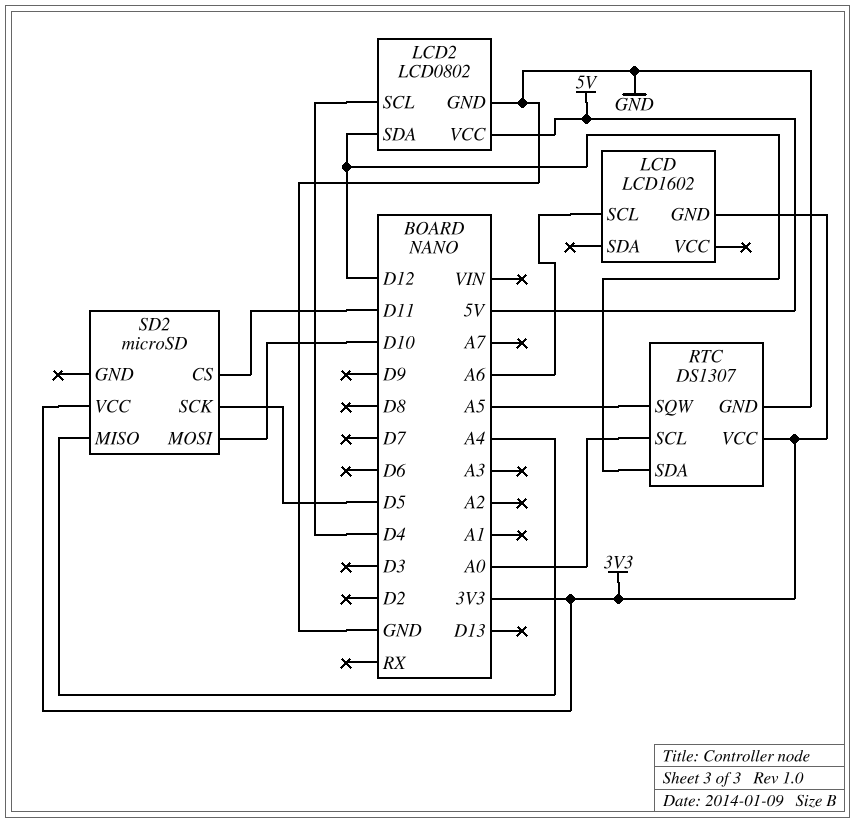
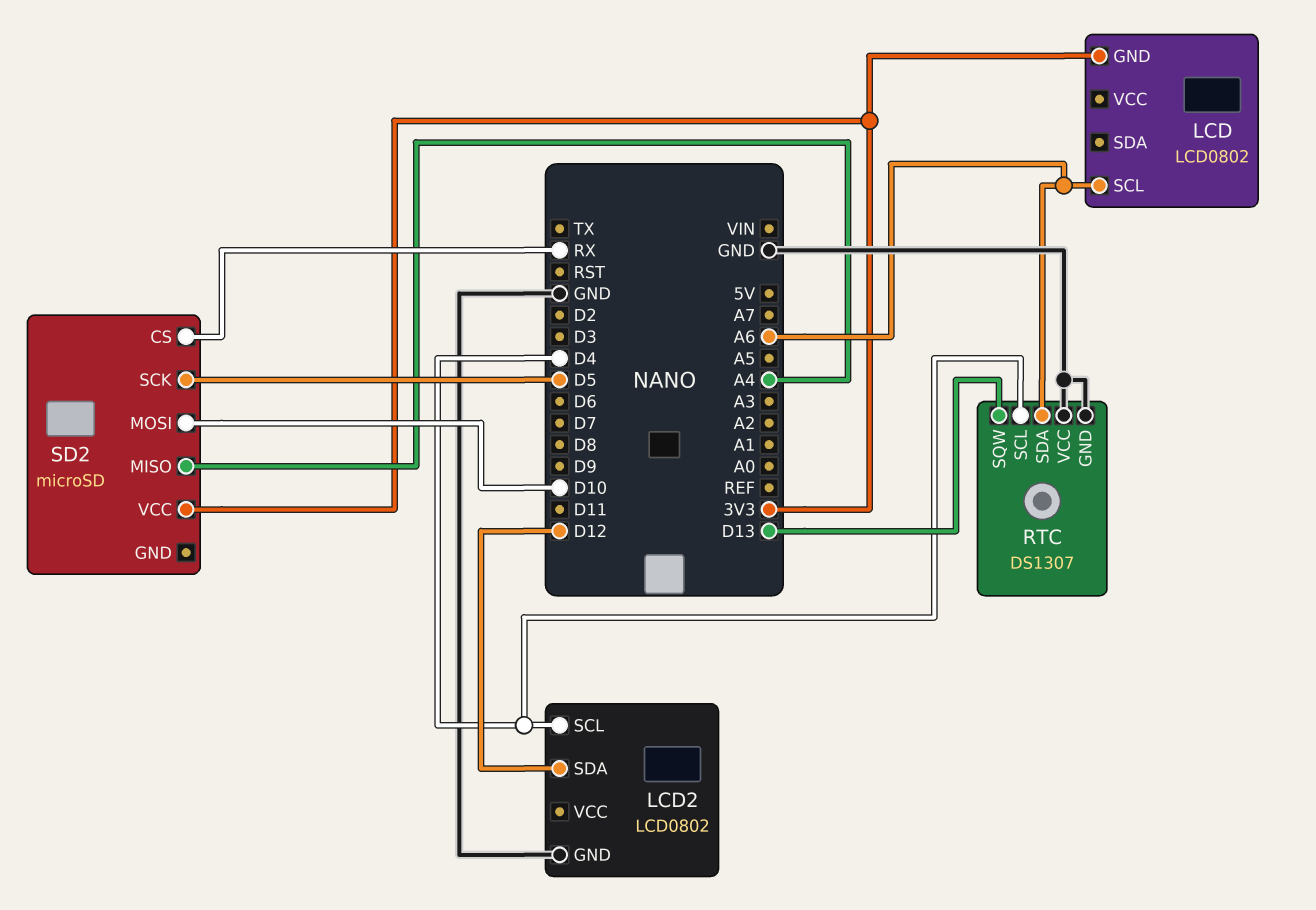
LCD: LCD1602 -> LCD0802
LCD2 pin VCC: 5V -> none
RTC pin SCL: A0 -> D4
RTC pin SDA: D12 -> A6
RTC pin SQW: A5 -> D13
RTC pin VCC: 3V3 -> GND
SD2 pin CS: D11 -> RX

